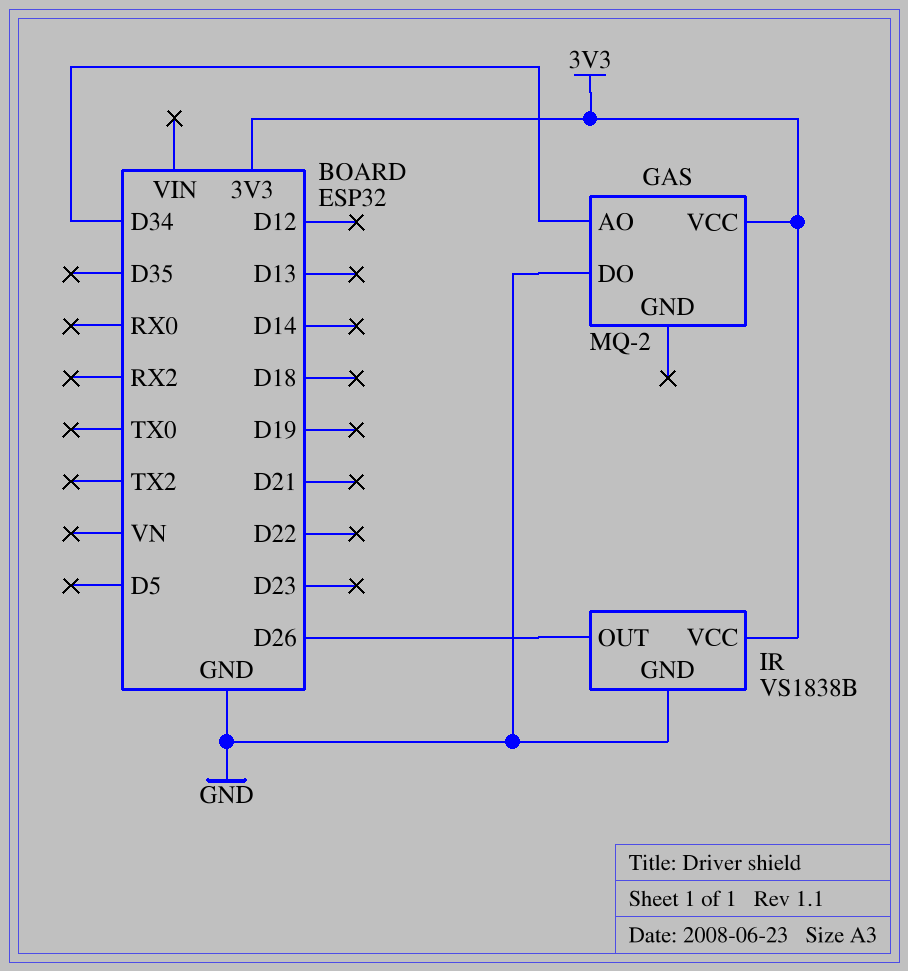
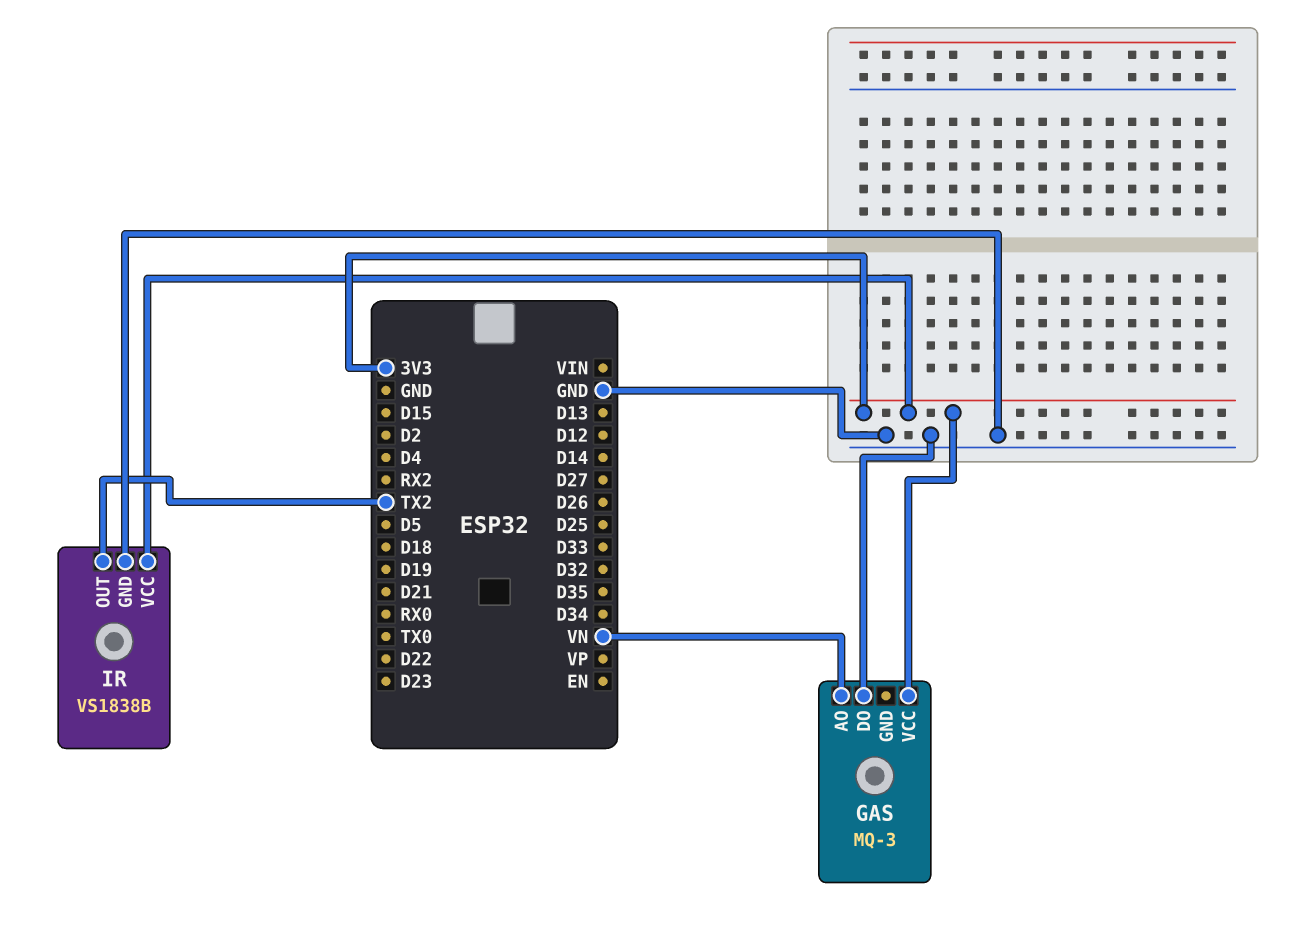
GAS: MQ-2 -> MQ-3
GAS pin AO: D34 -> VN
IR pin OUT: D26 -> TX2

